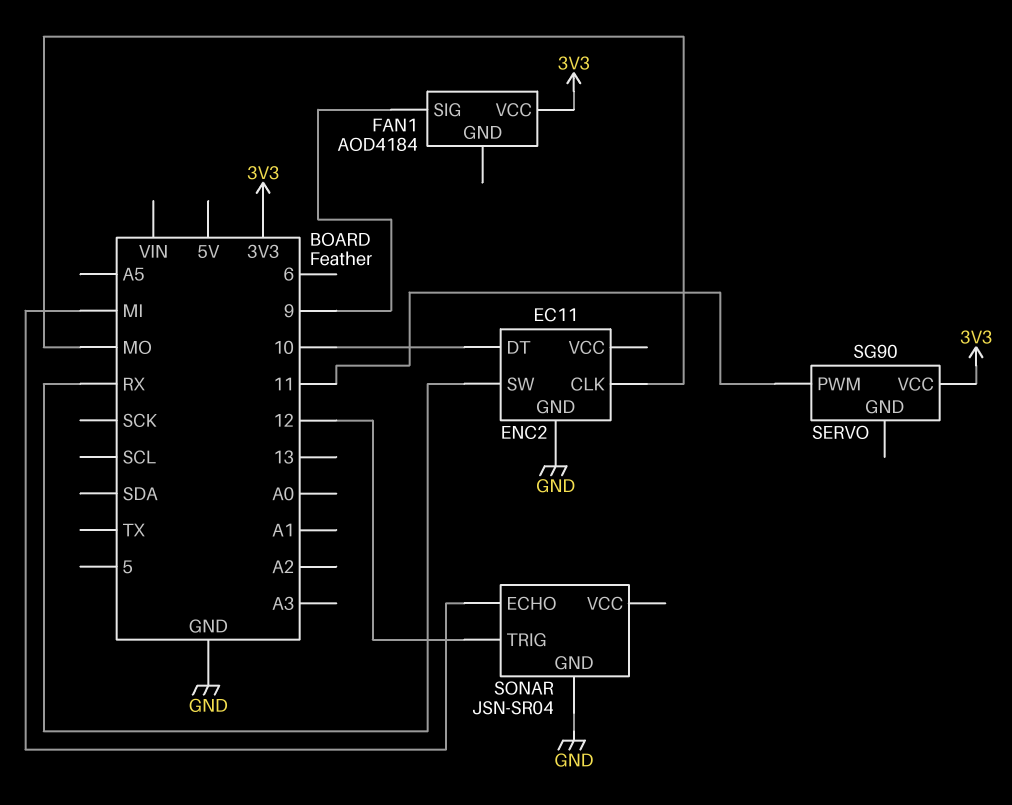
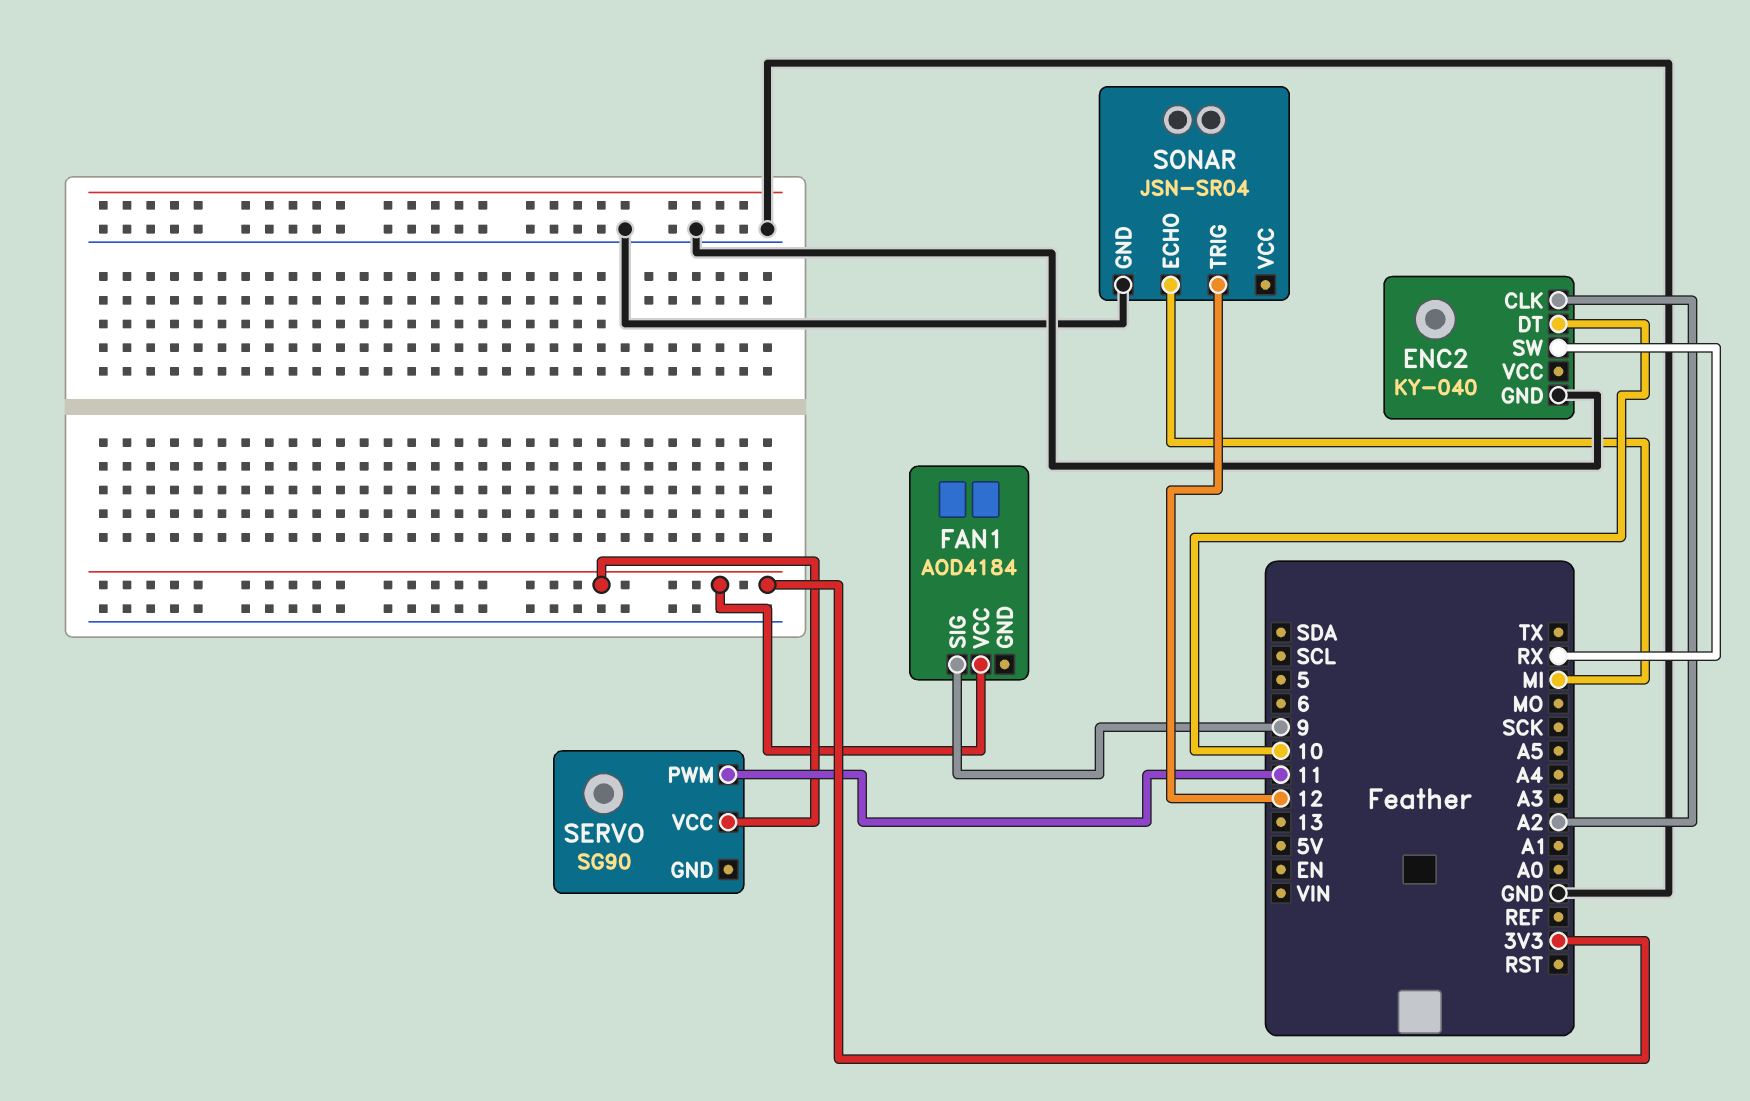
ENC2: EC11 -> KY-040
ENC2 pin CLK: MO -> A2

